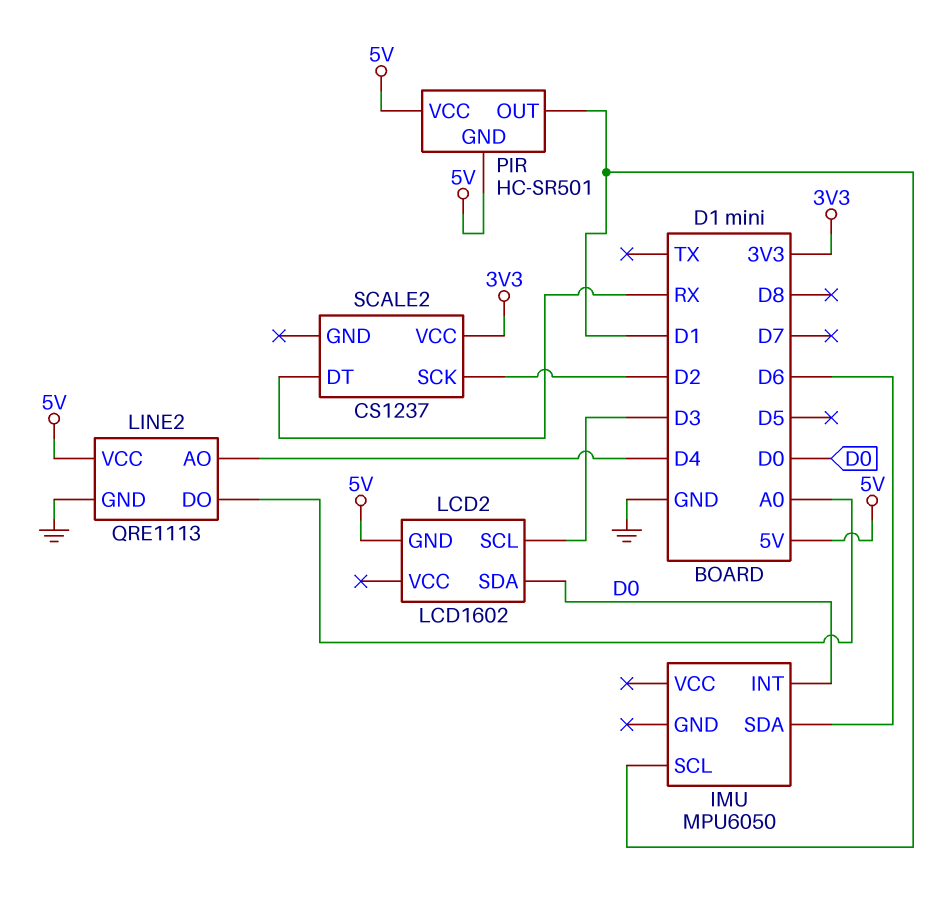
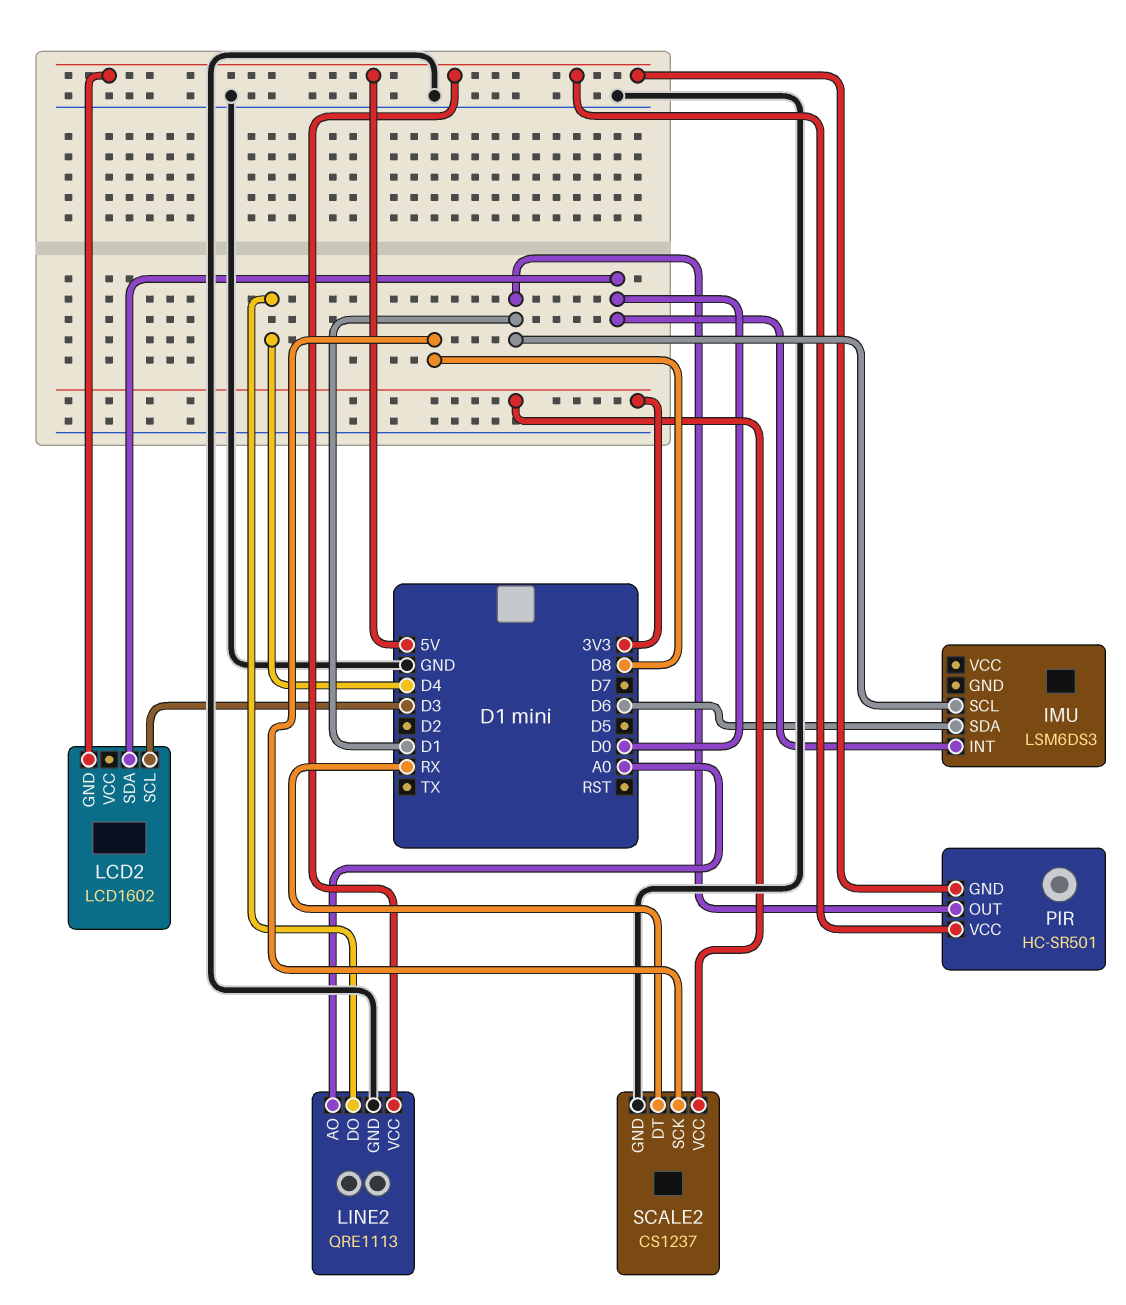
IMU: MPU6050 -> LSM6DS3
LINE2 pin AO: D4 -> A0
LINE2 pin DO: A0 -> D4
SCALE2 pin GND: none -> GND
SCALE2 pin SCK: D2 -> D8

